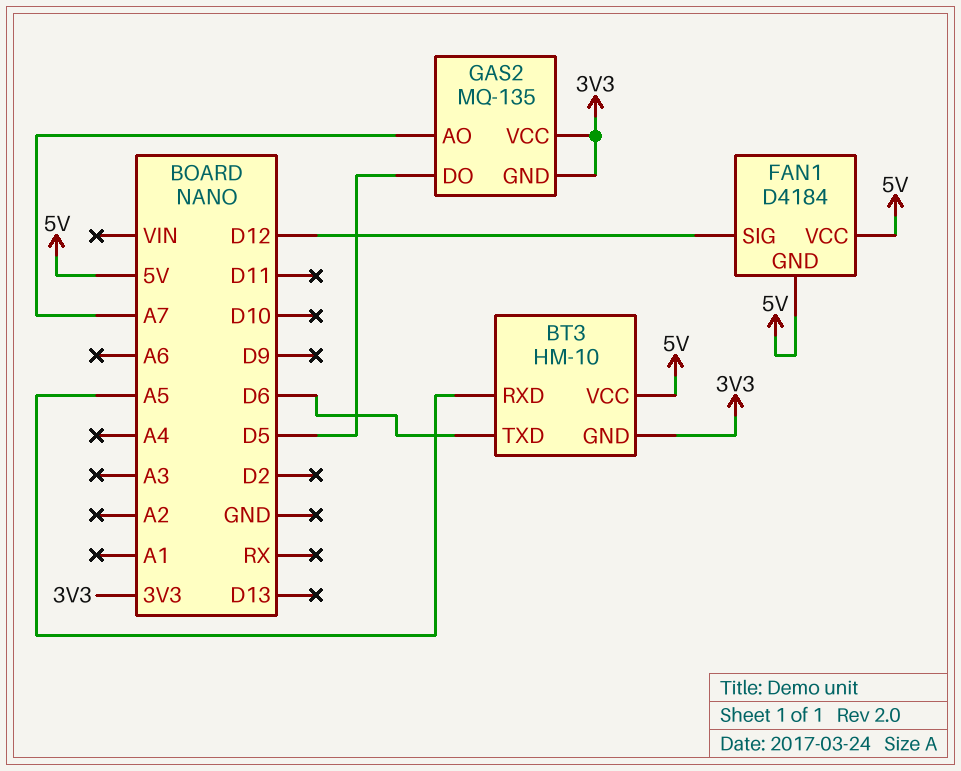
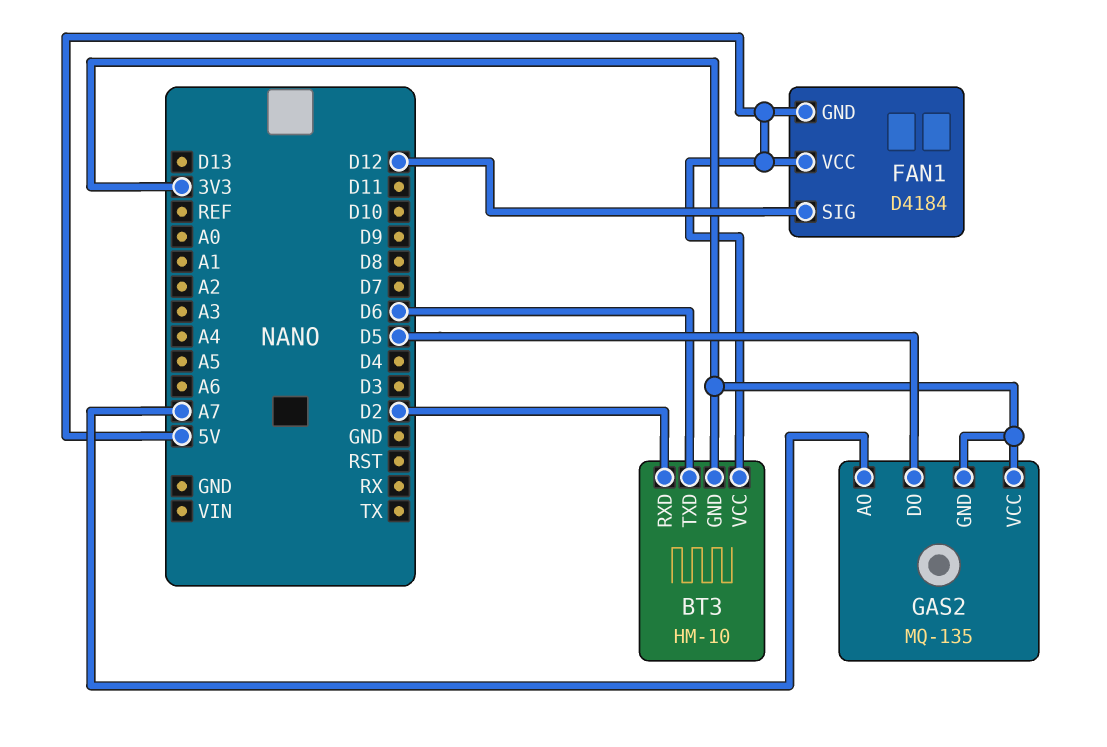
BT3 pin RXD: A5 -> D2

